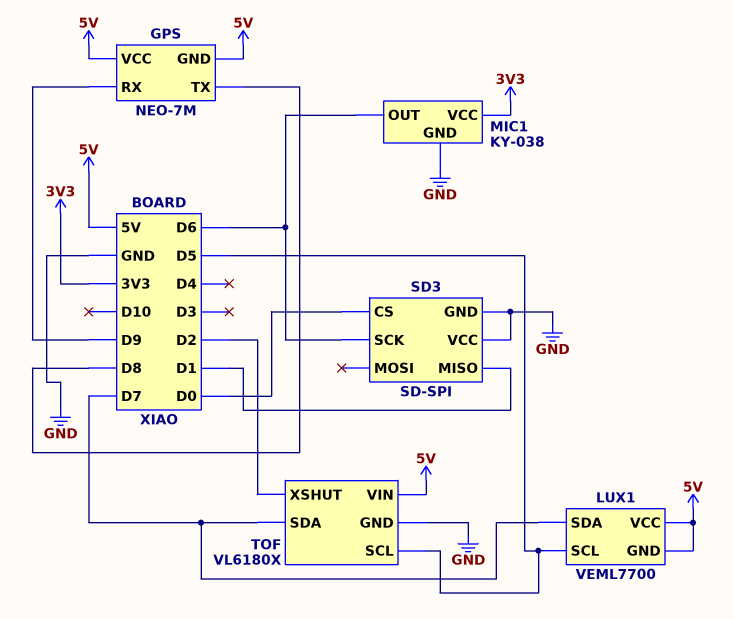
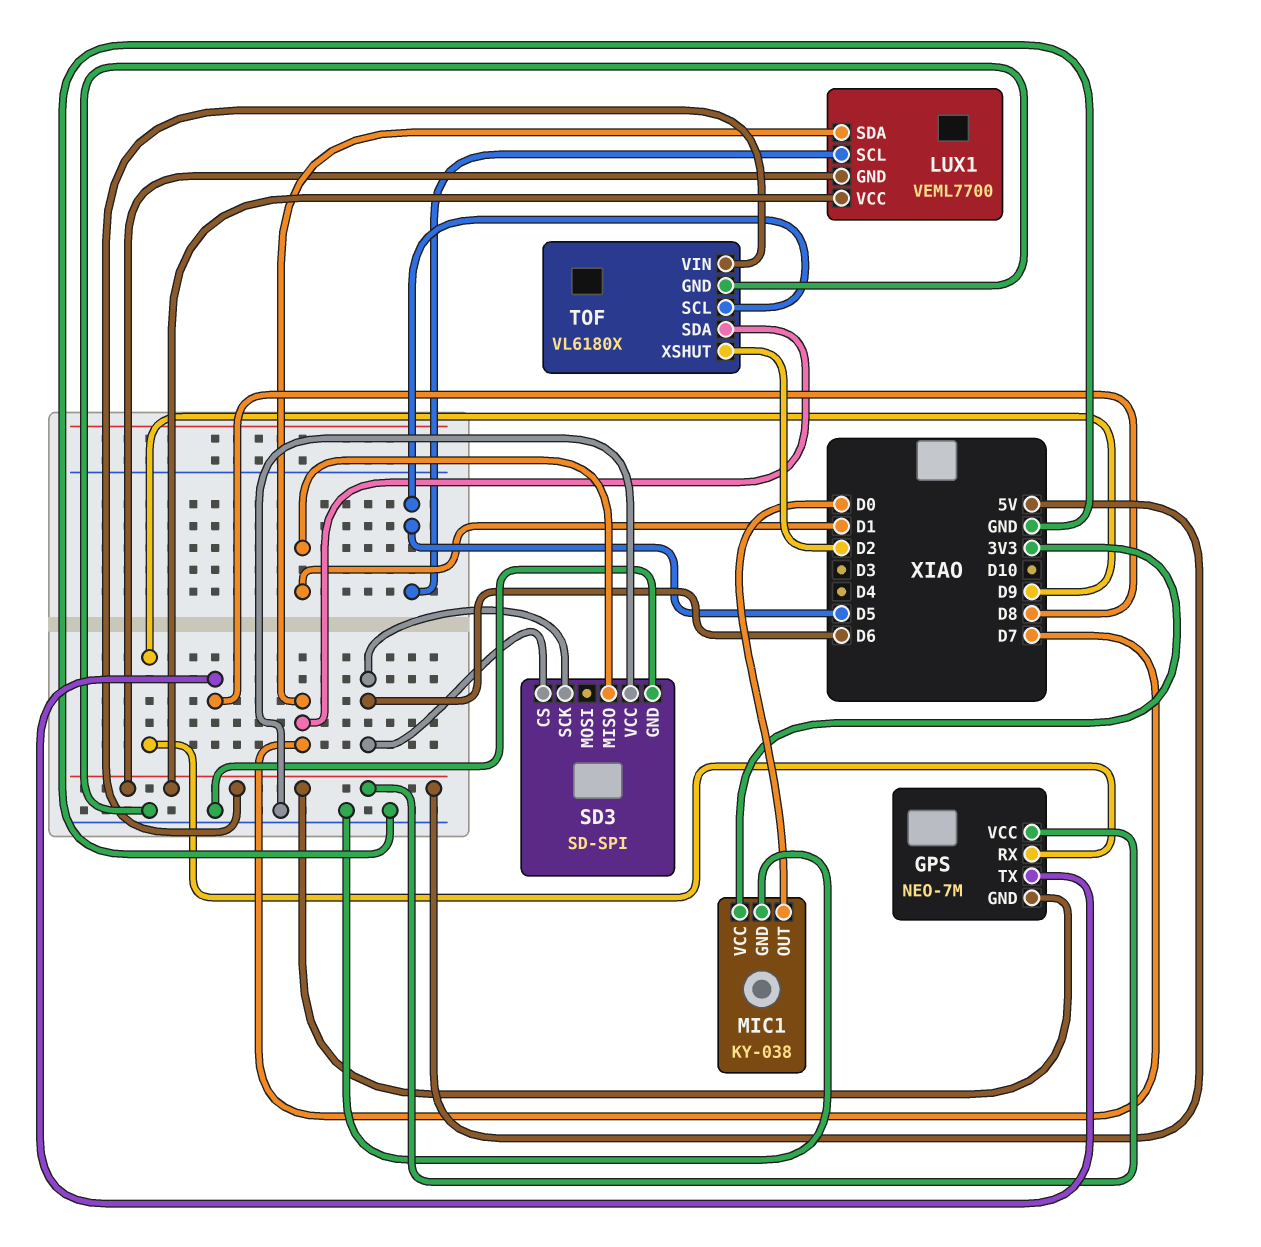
MIC1 pin OUT: D6 -> D0
SD3 pin CS: D0 -> D6

